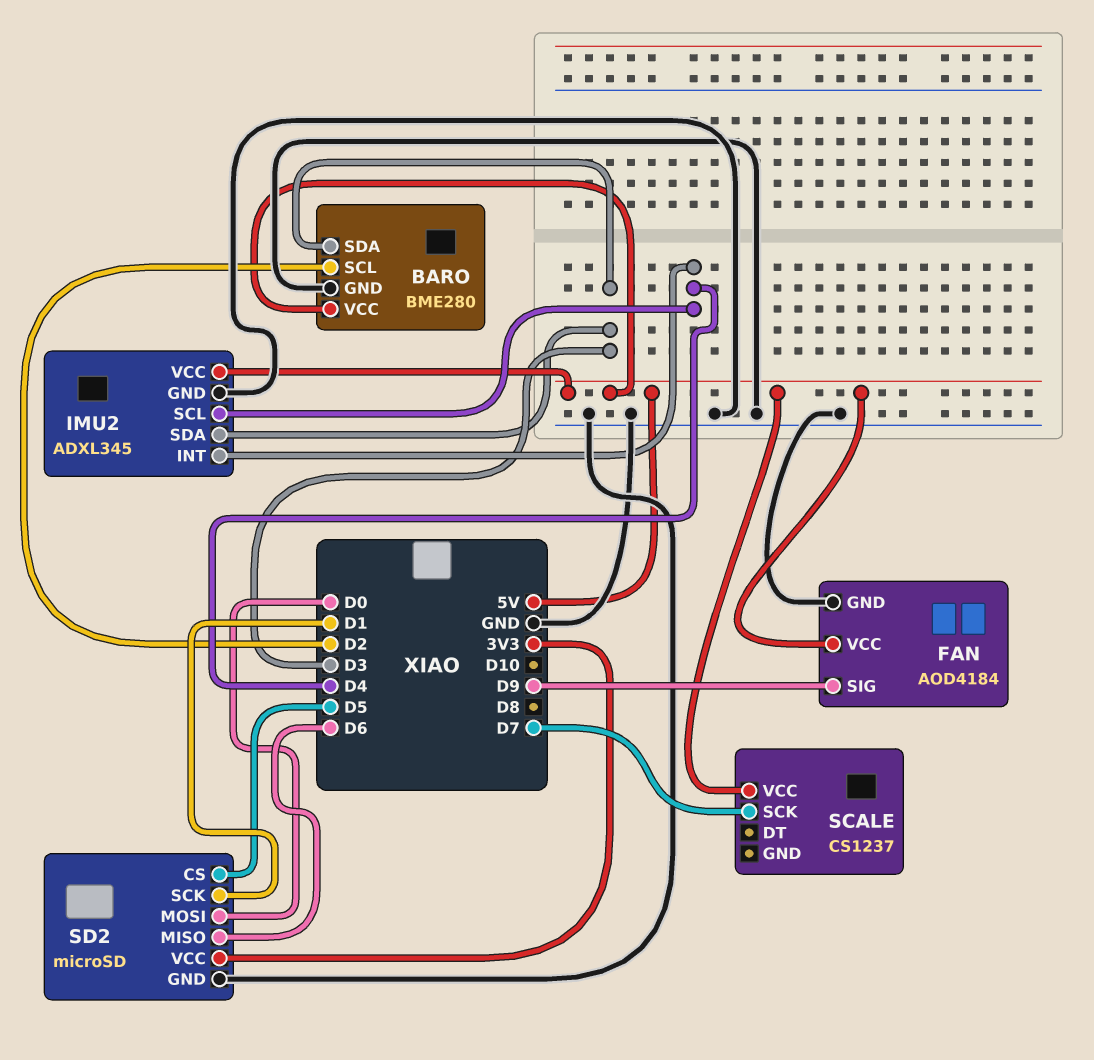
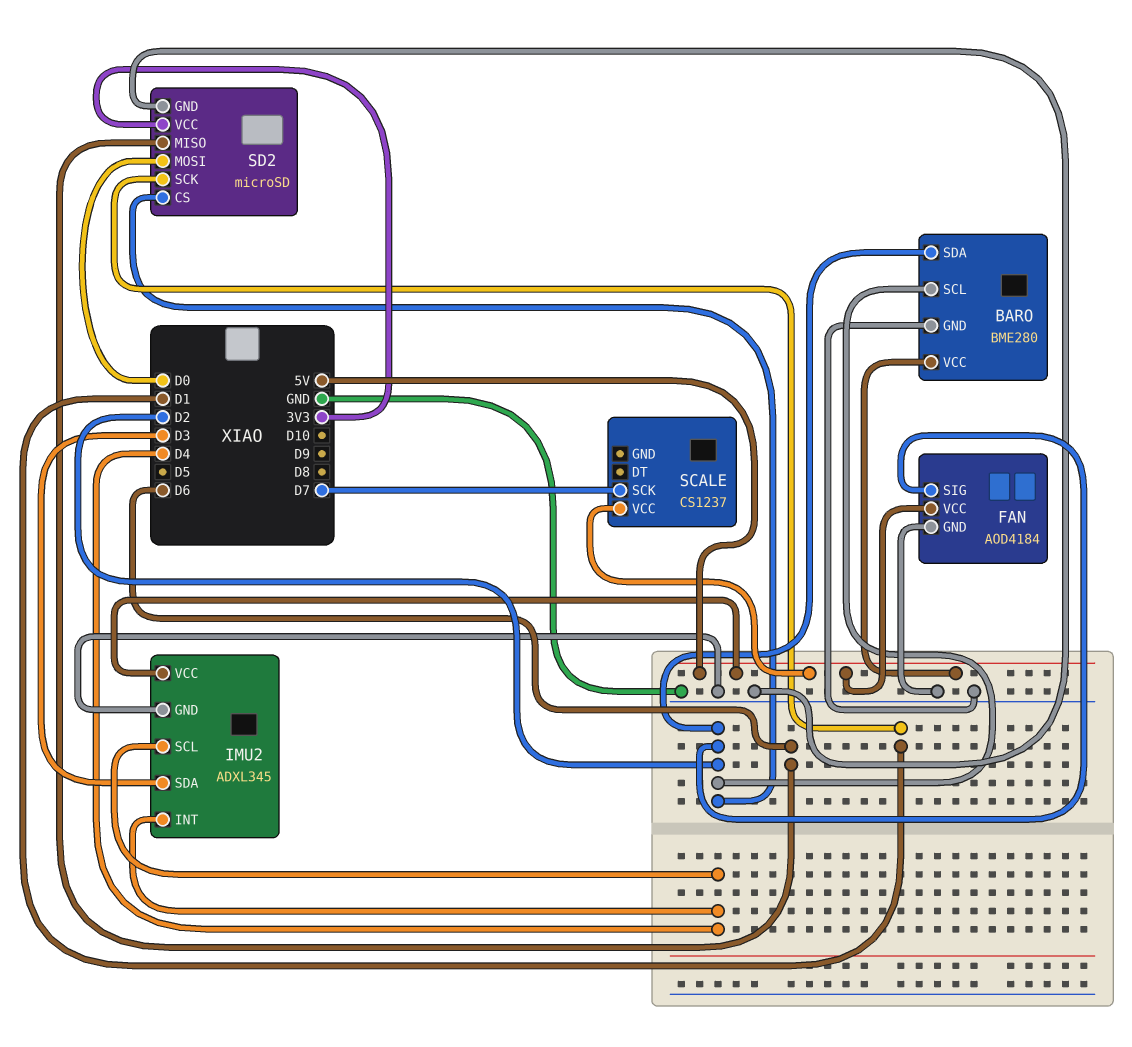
BARO pin SDA: D3 -> D2
FAN pin SIG: D9 -> D2
SD2 pin CS: D5 -> D2

